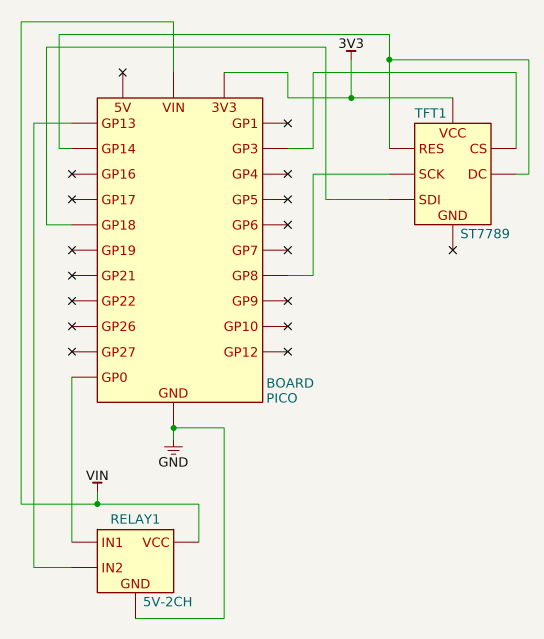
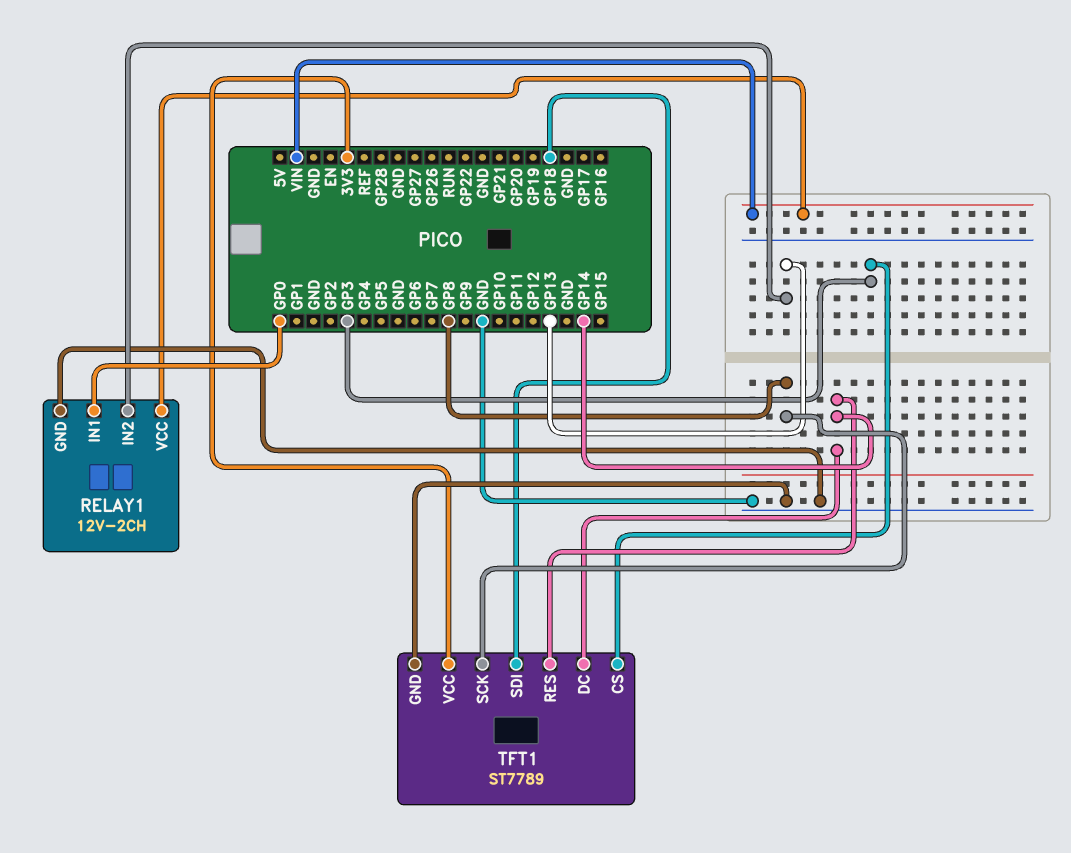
RELAY1: 5V-2CH -> 12V-2CH
TFT1 pin GND: none -> GND

